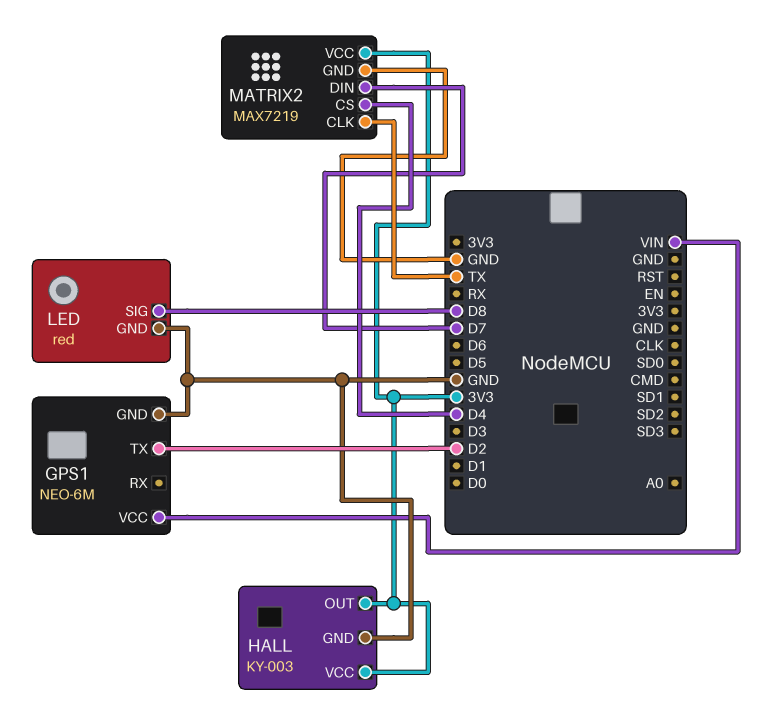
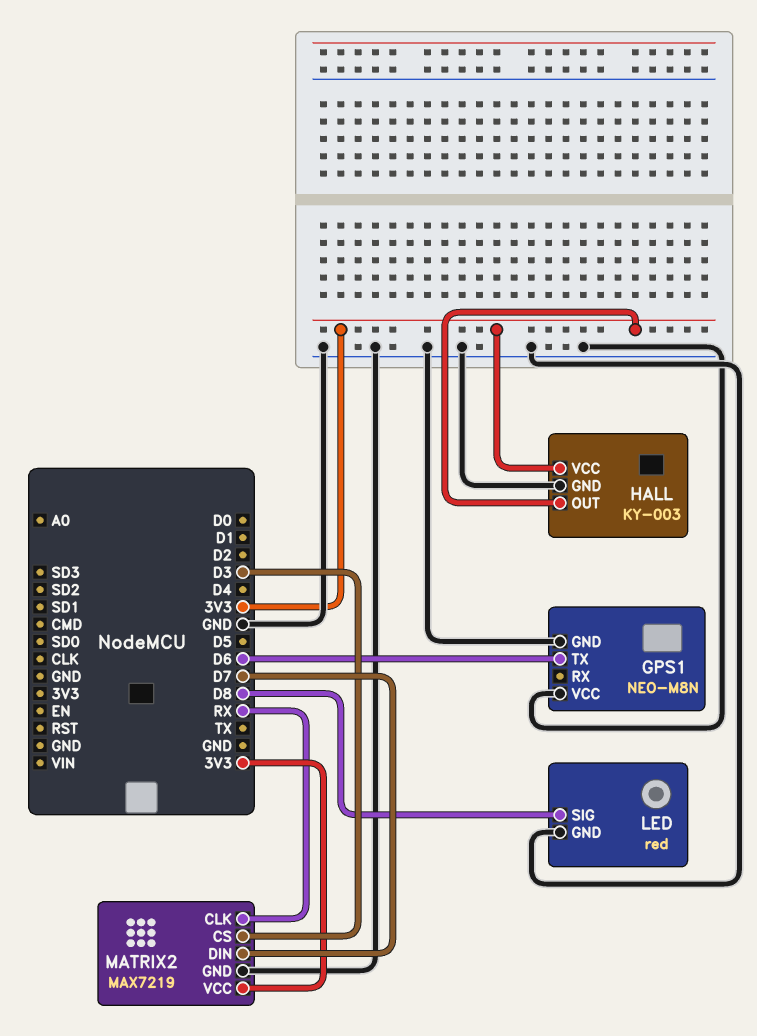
GPS1: NEO-6M -> NEO-M8N
GPS1 pin TX: D2 -> D6
GPS1 pin VCC: VIN -> GND
MATRIX2 pin CLK: TX -> RX
MATRIX2 pin CS: D4 -> D3

